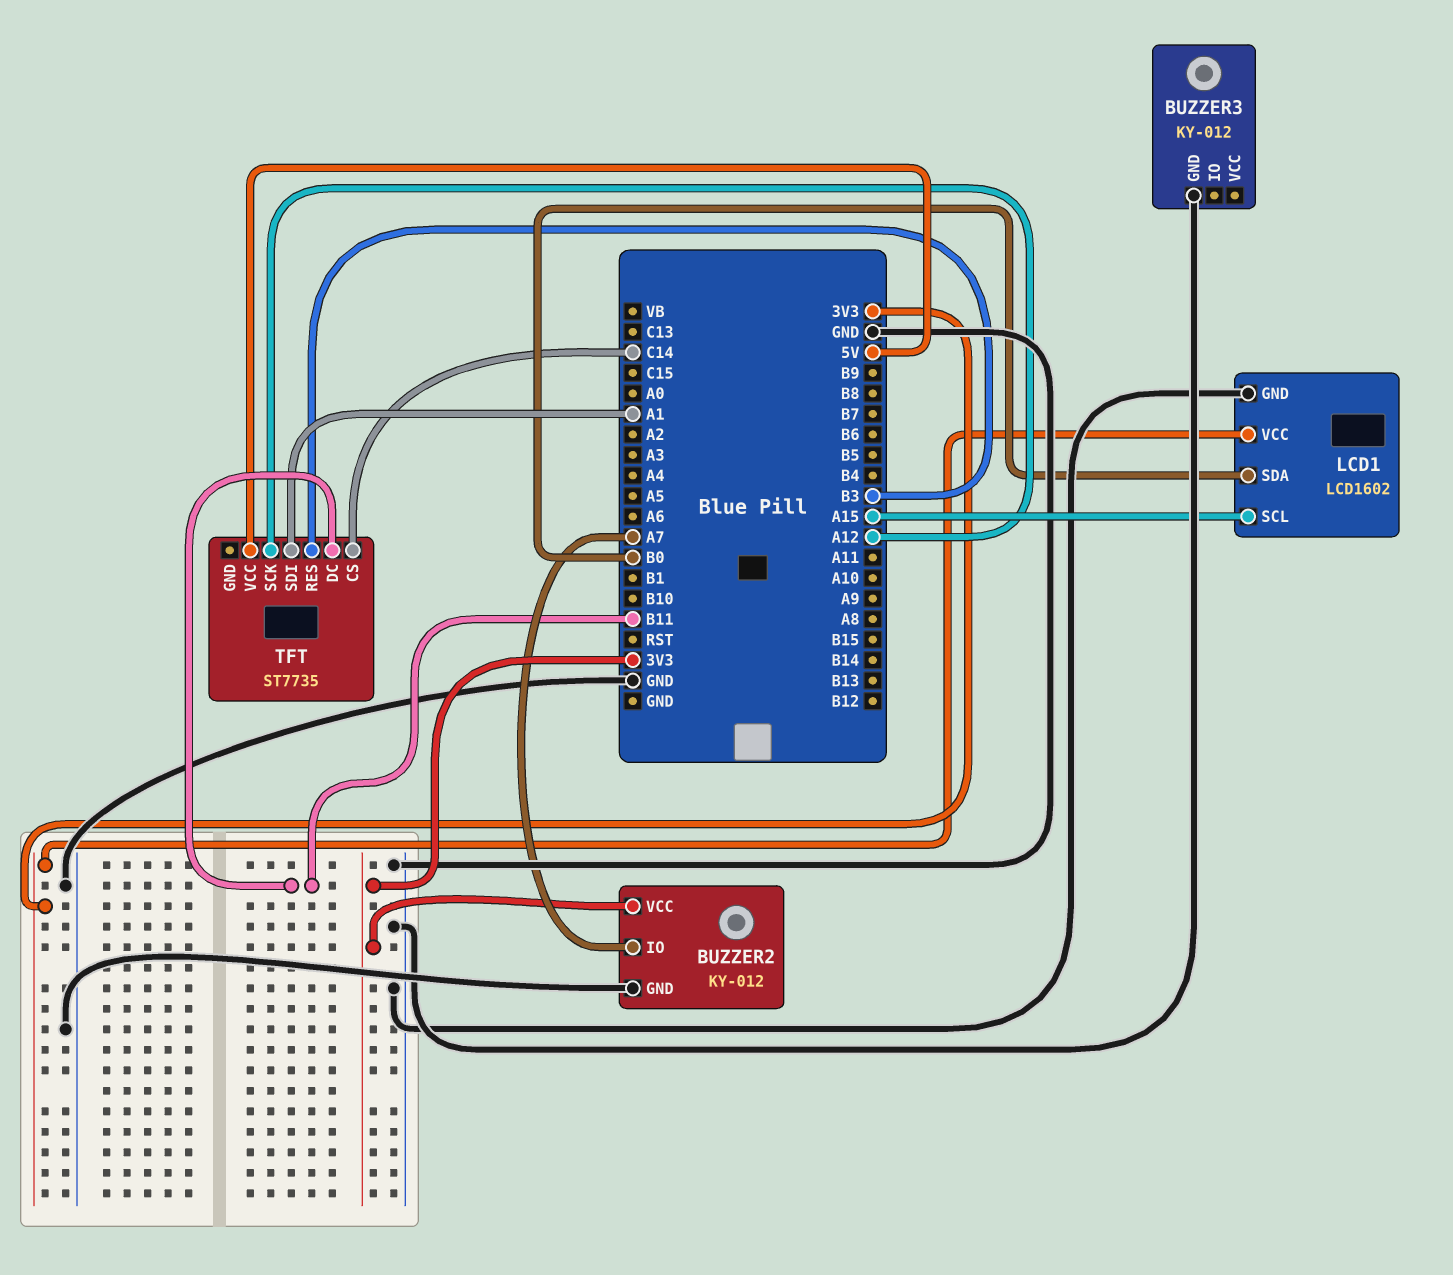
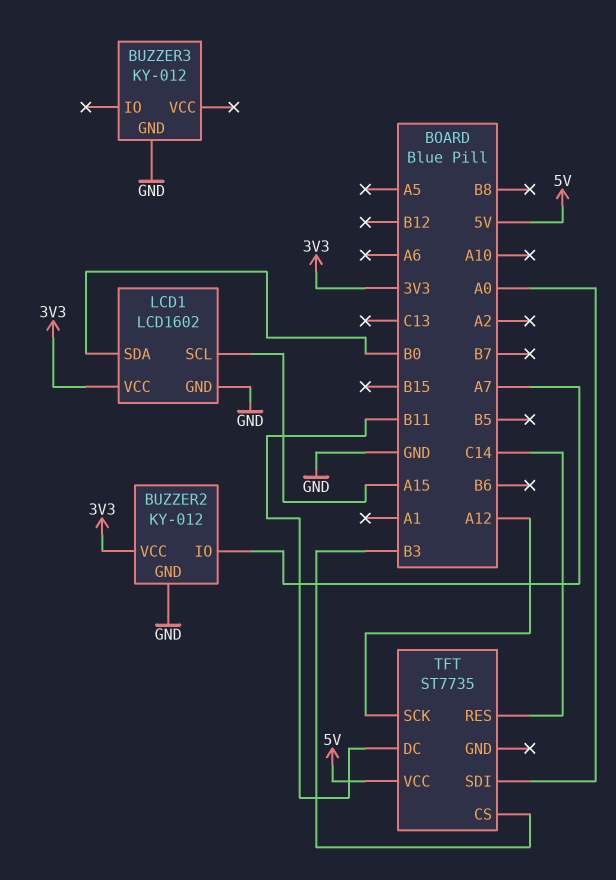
TFT pin CS: C14 -> B3
TFT pin RES: B3 -> C14
TFT pin SDI: A1 -> A0

